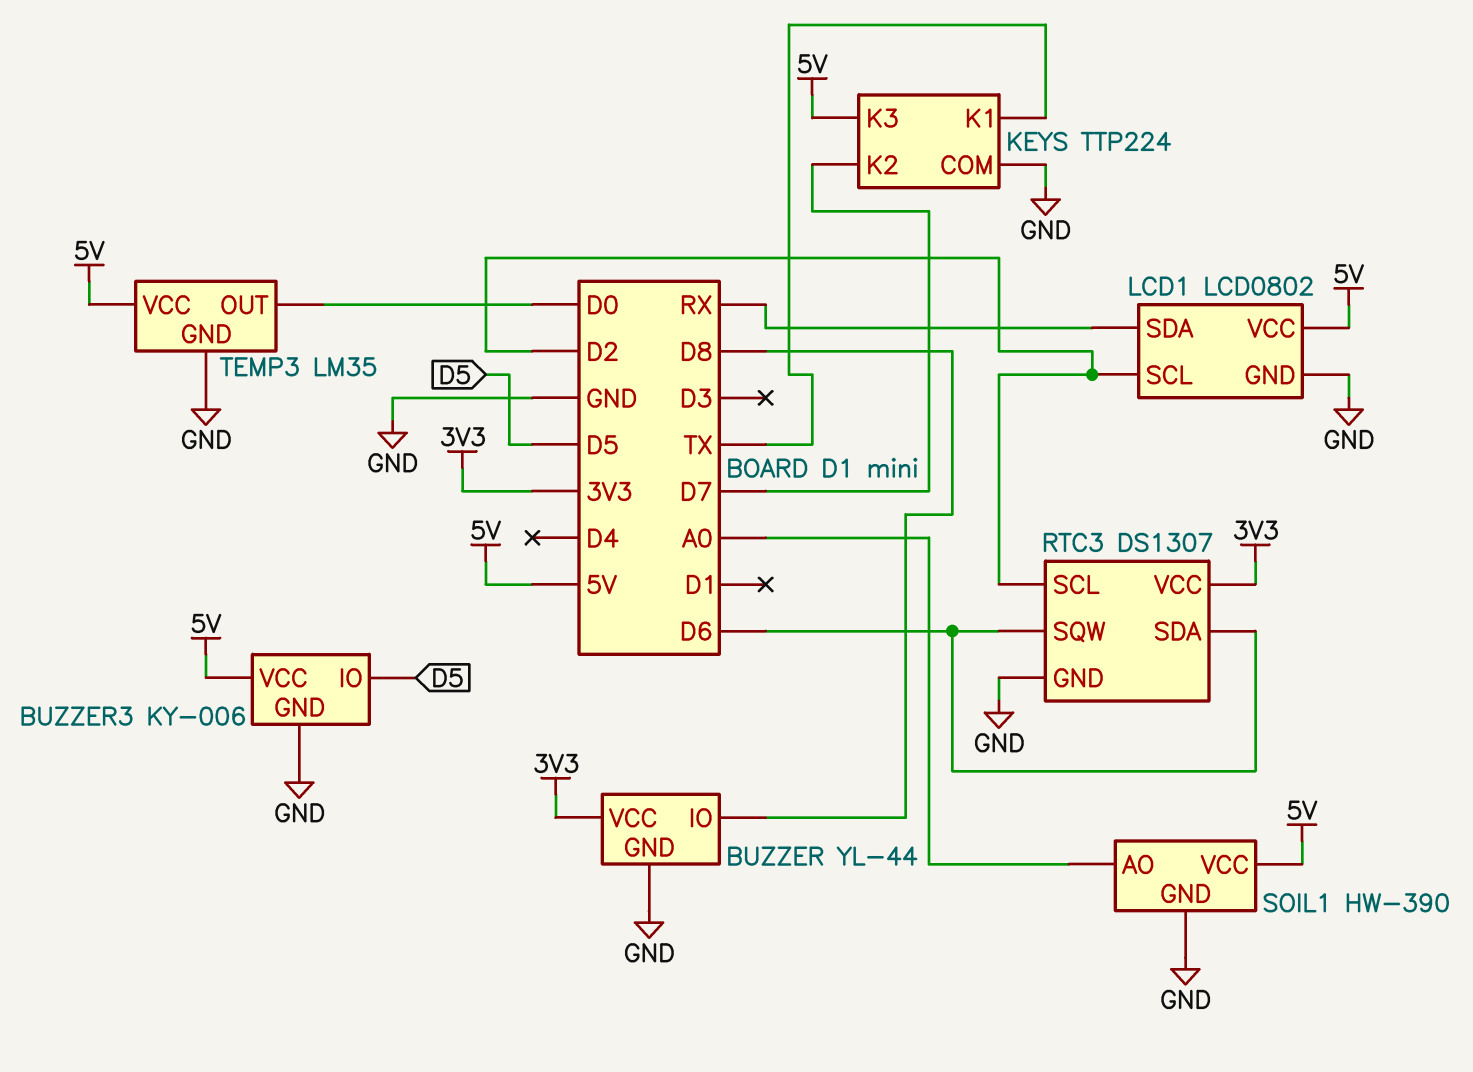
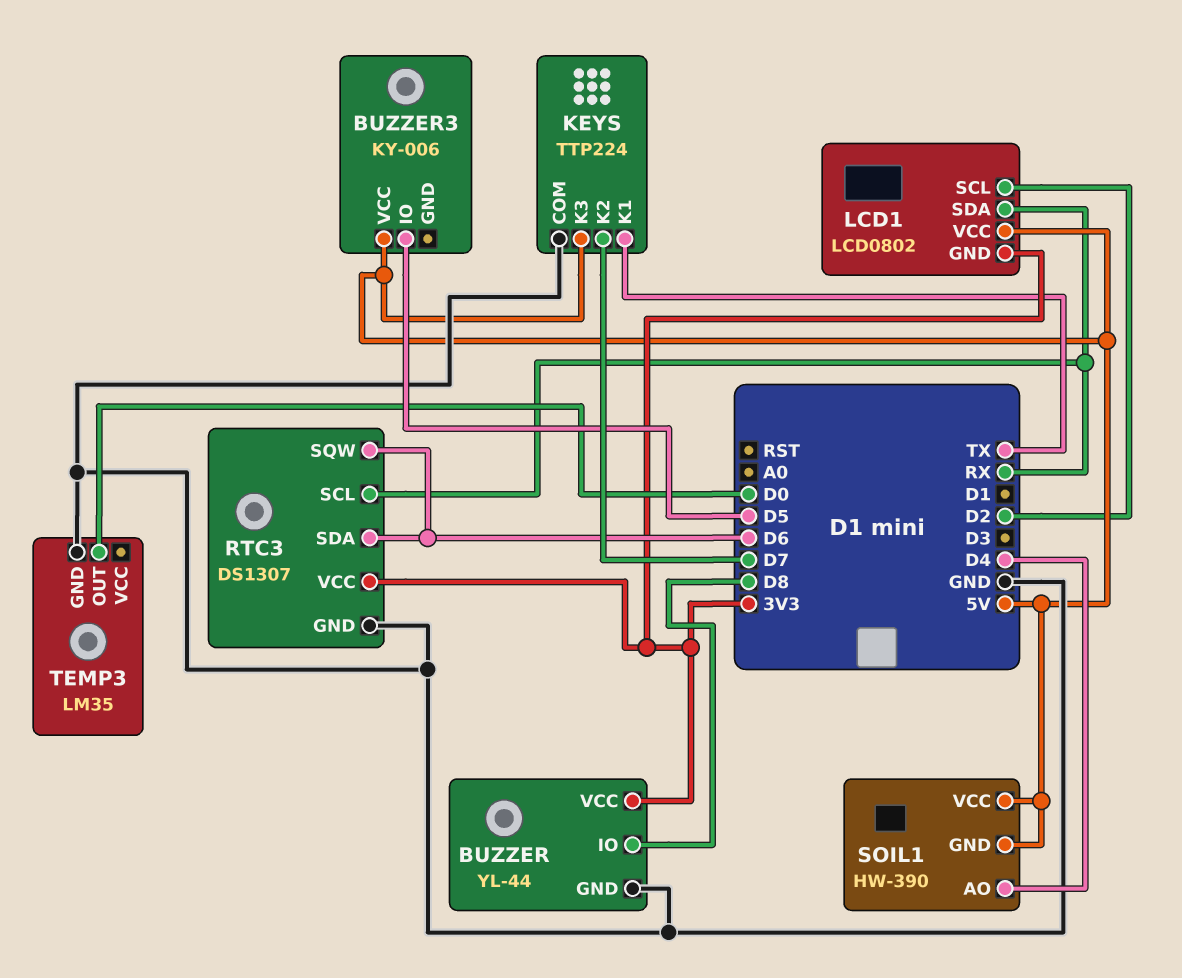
BUZZER3 pin GND: GND -> none
LCD1 pin GND: GND -> 3V3
RTC3 pin SCL: D2 -> RX
SOIL1 pin AO: A0 -> D4
SOIL1 pin GND: GND -> 5V
TEMP3 pin VCC: 5V -> none

